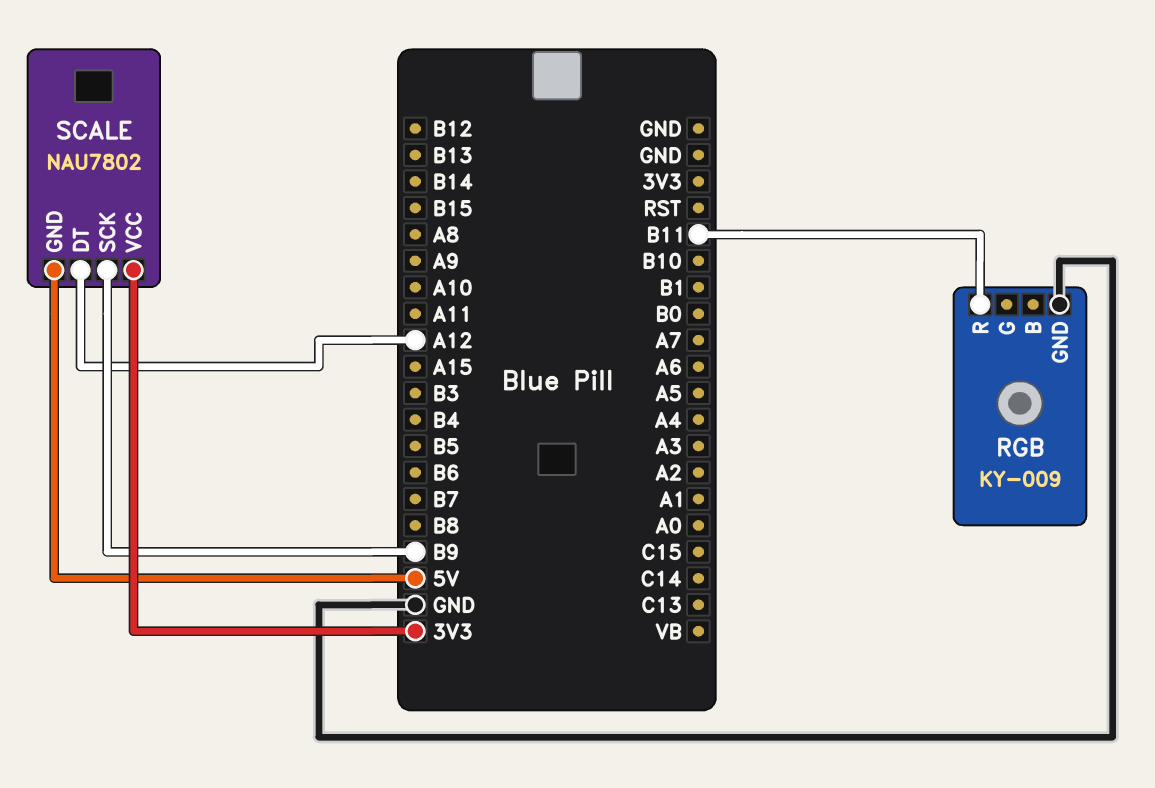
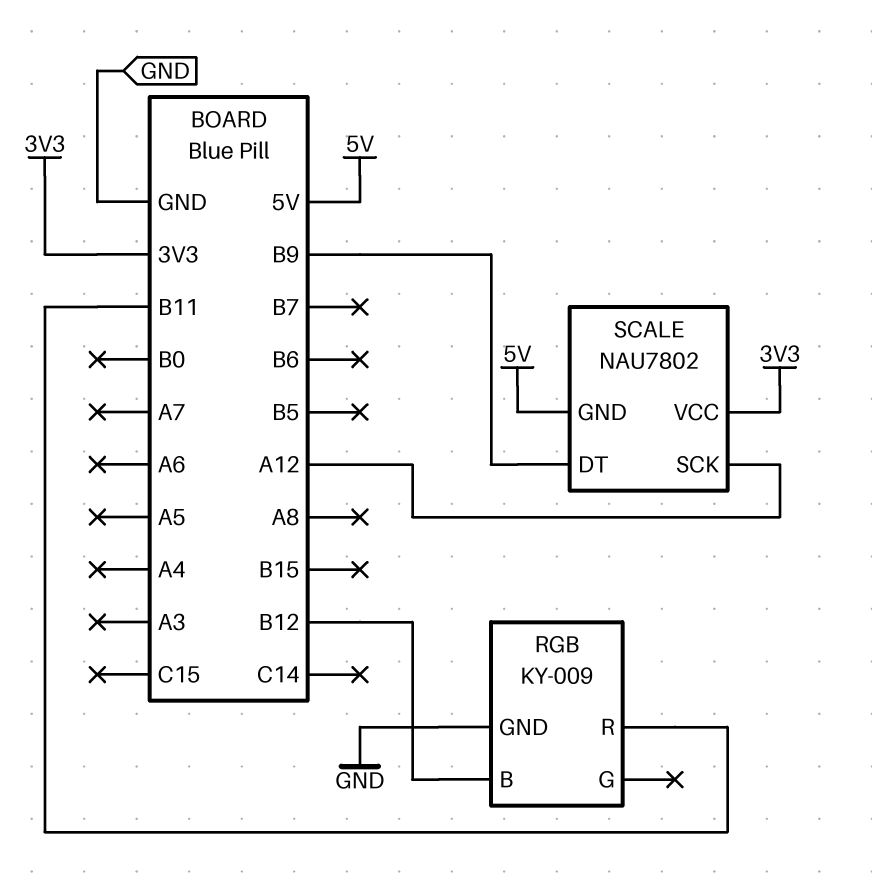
RGB pin B: none -> B12
SCALE pin DT: A12 -> B9
SCALE pin SCK: B9 -> A12

